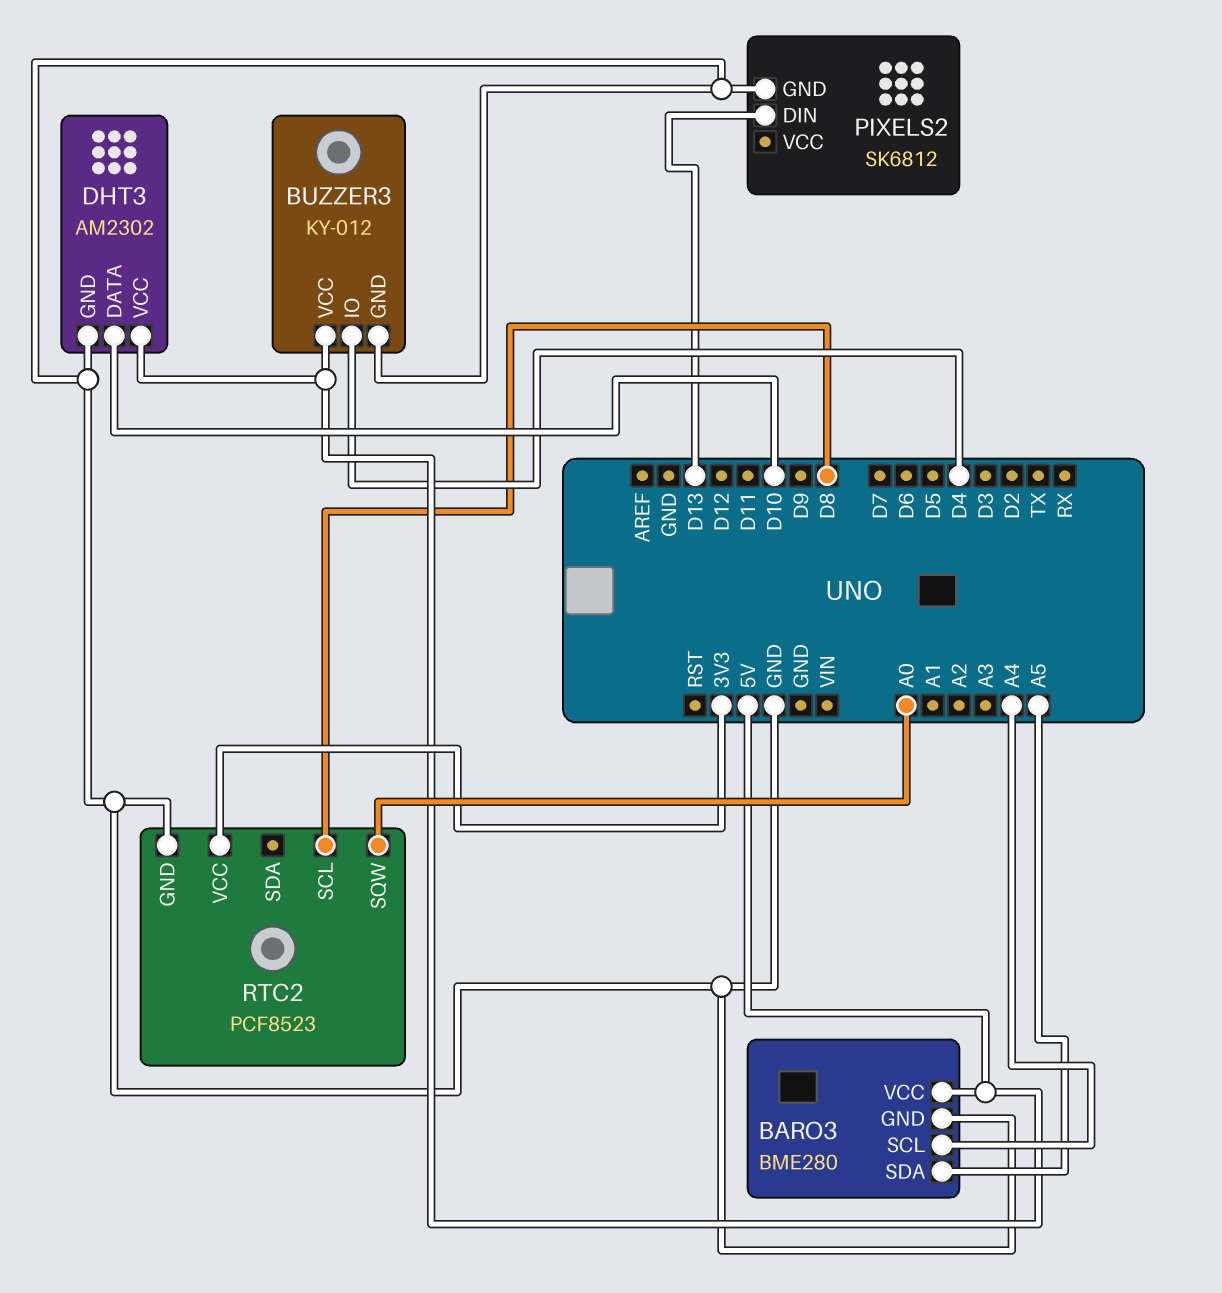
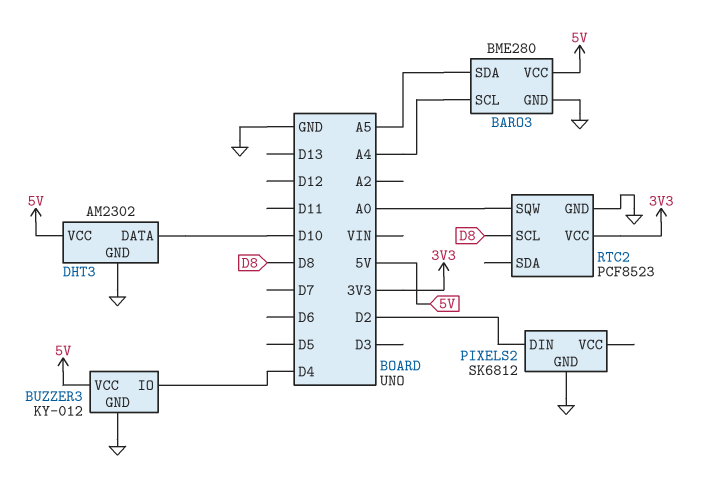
PIXELS2 pin DIN: D13 -> D2

